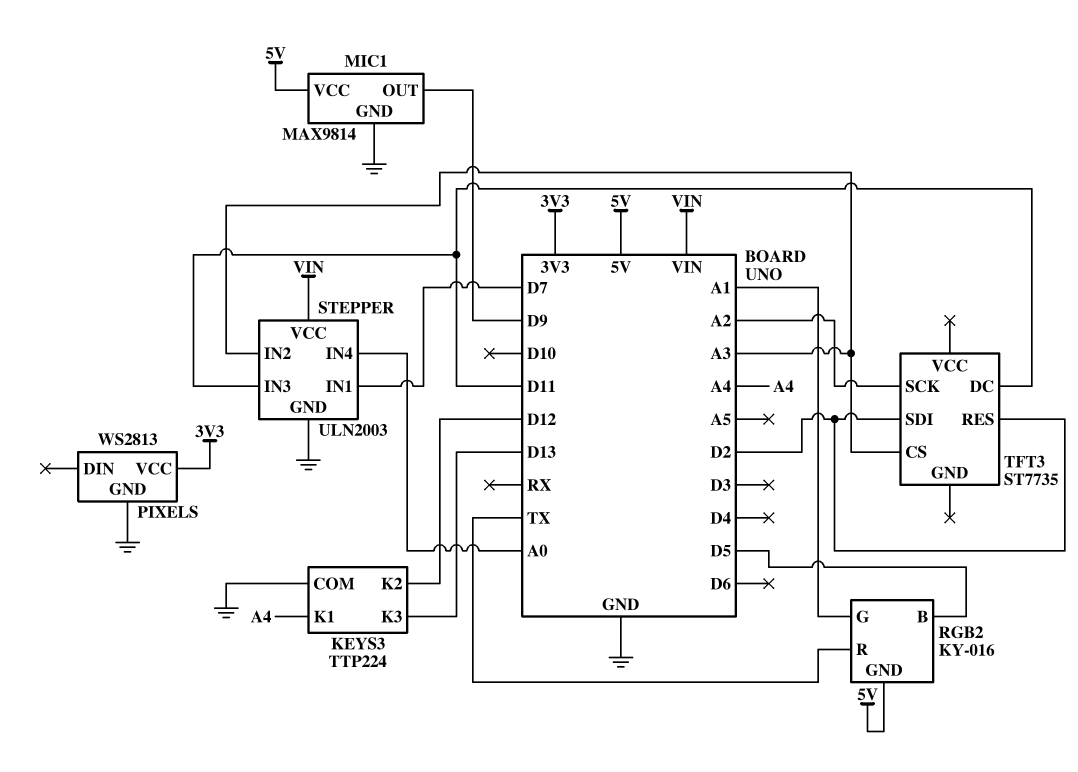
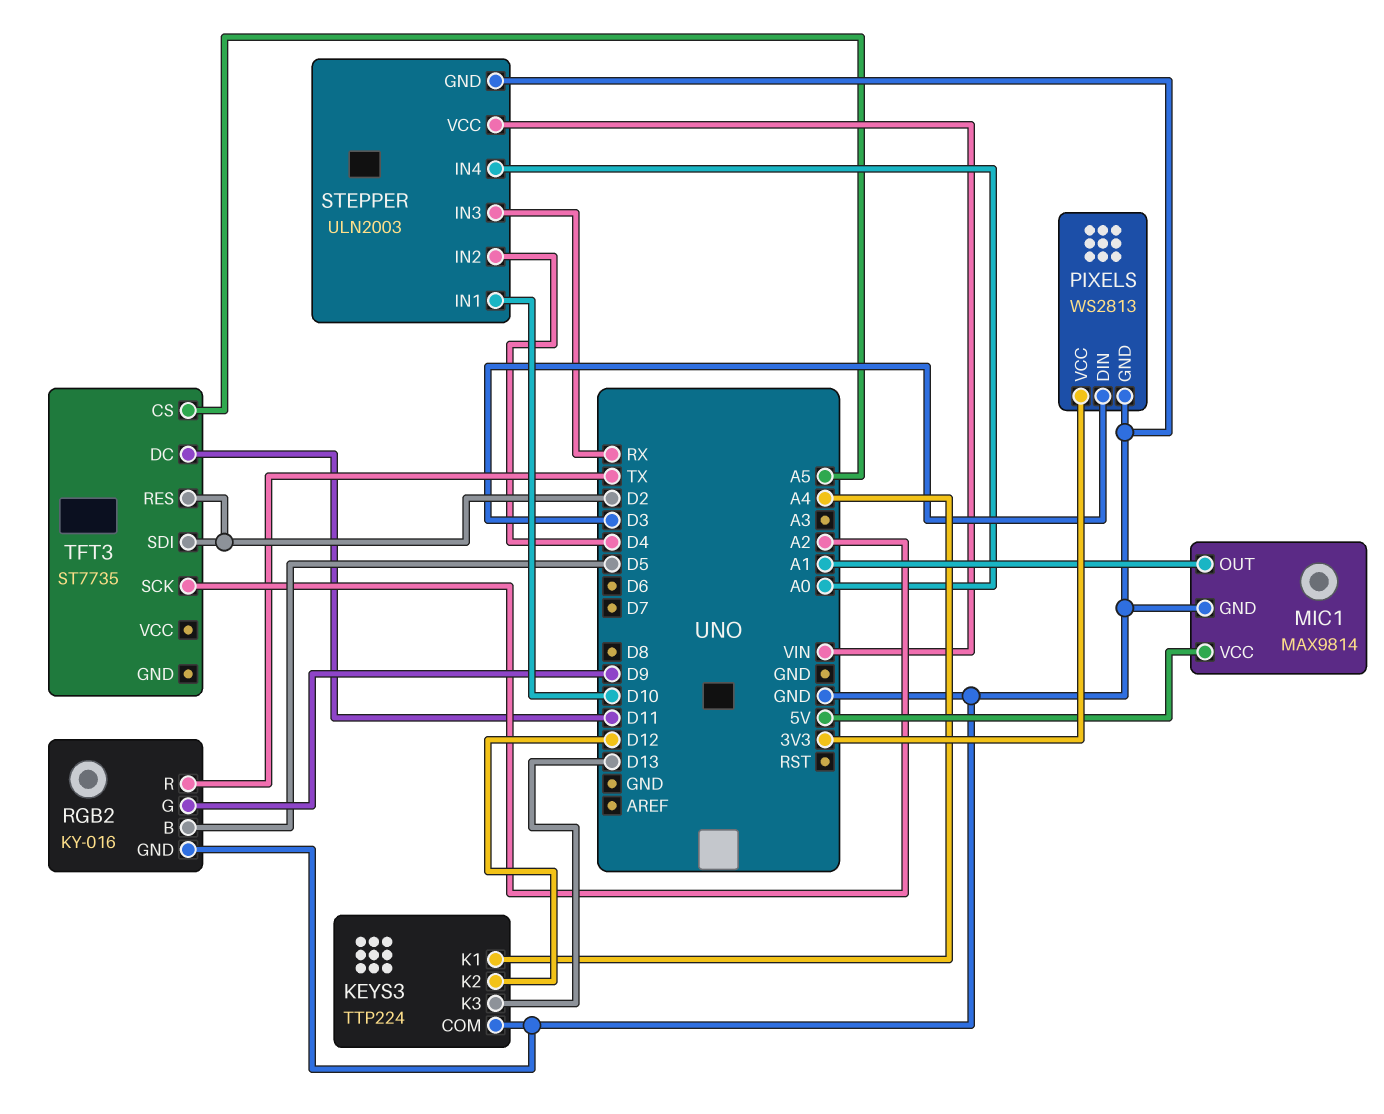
MIC1 pin OUT: D9 -> A1
PIXELS pin DIN: none -> D3
RGB2 pin G: A1 -> D9
RGB2 pin GND: 5V -> GND
STEPPER pin IN1: D7 -> D10
STEPPER pin IN2: A3 -> D4
STEPPER pin IN3: D11 -> RX
TFT3 pin CS: A3 -> A5

